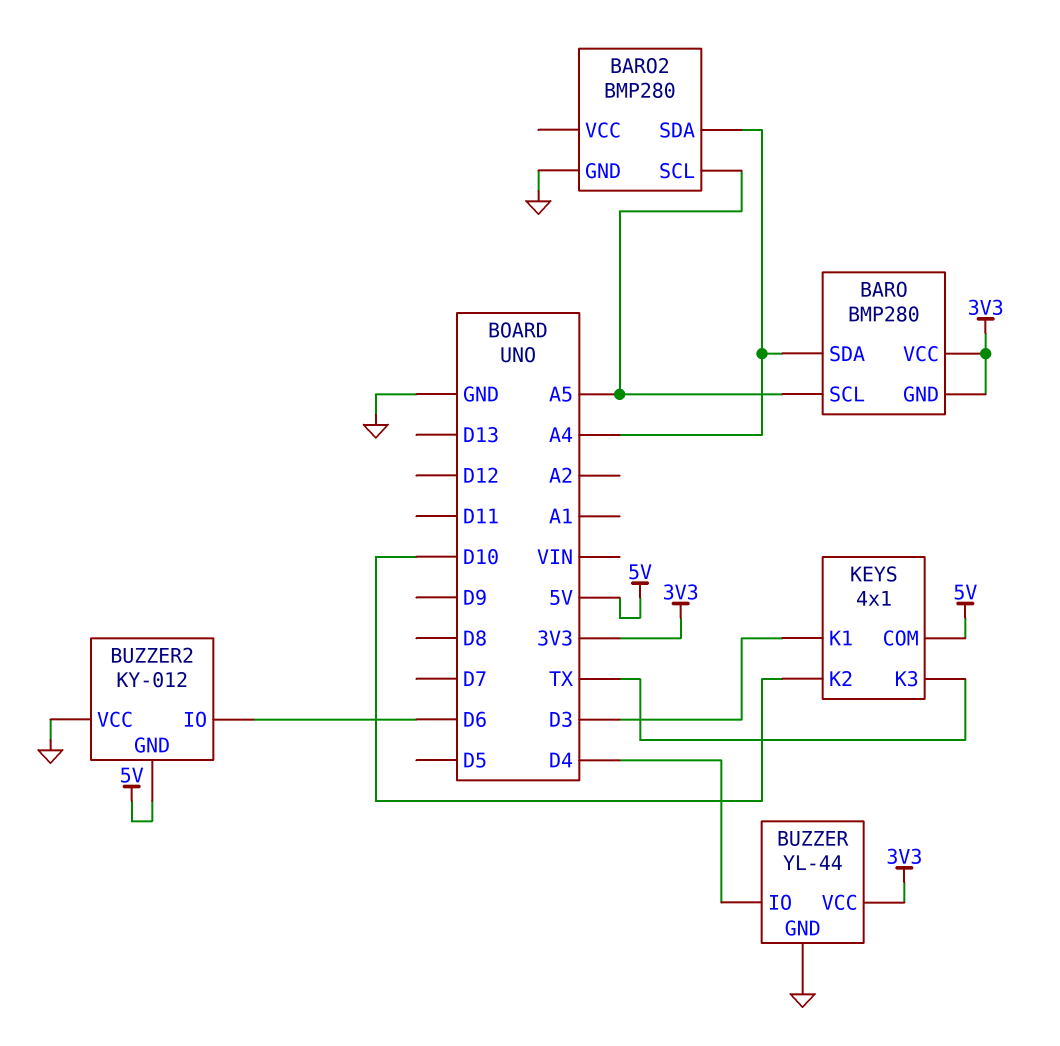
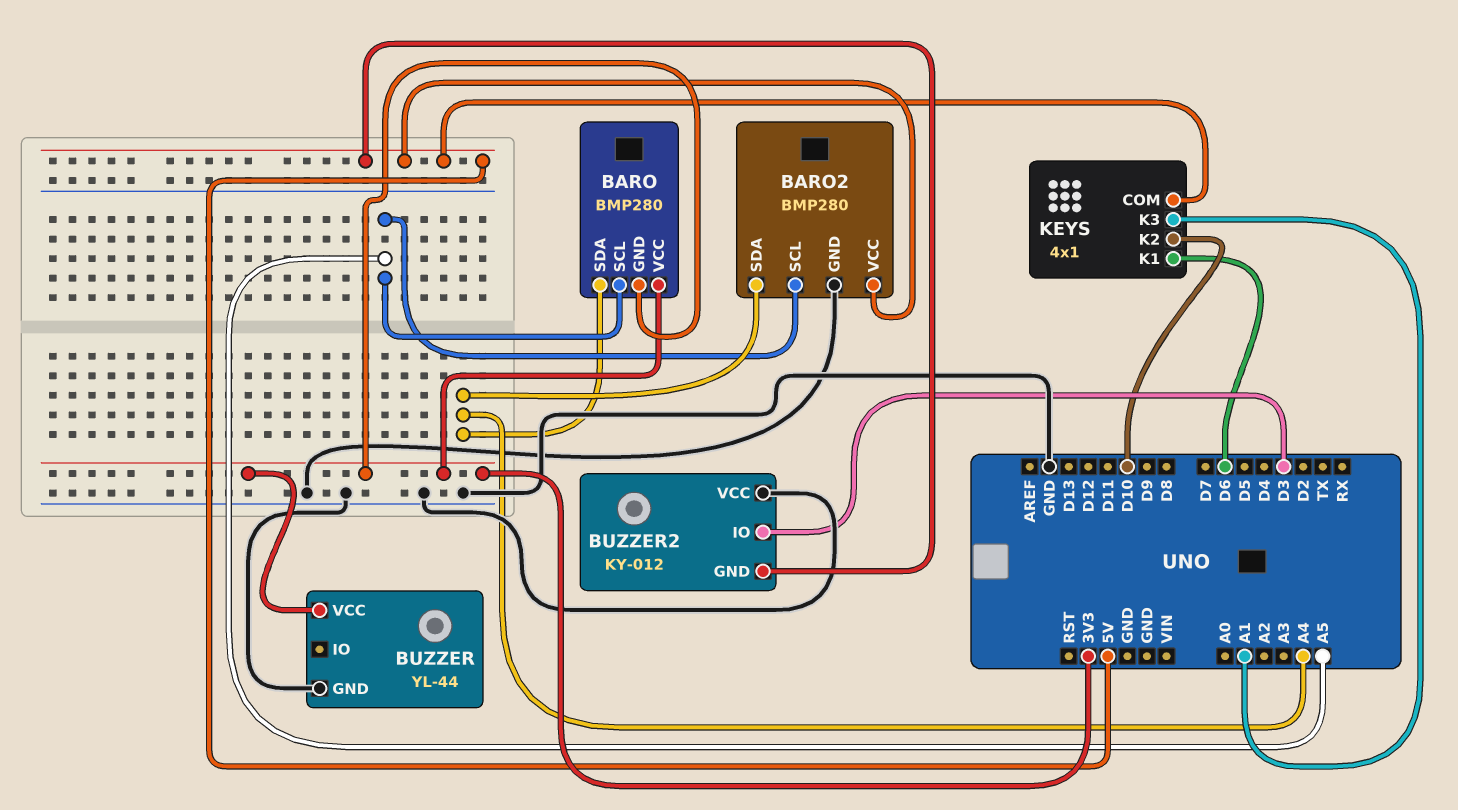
BARO2 pin VCC: none -> 5V
BUZZER pin IO: D4 -> none
BUZZER2 pin IO: D6 -> D3
KEYS pin K1: D3 -> D6
KEYS pin K3: TX -> A1

